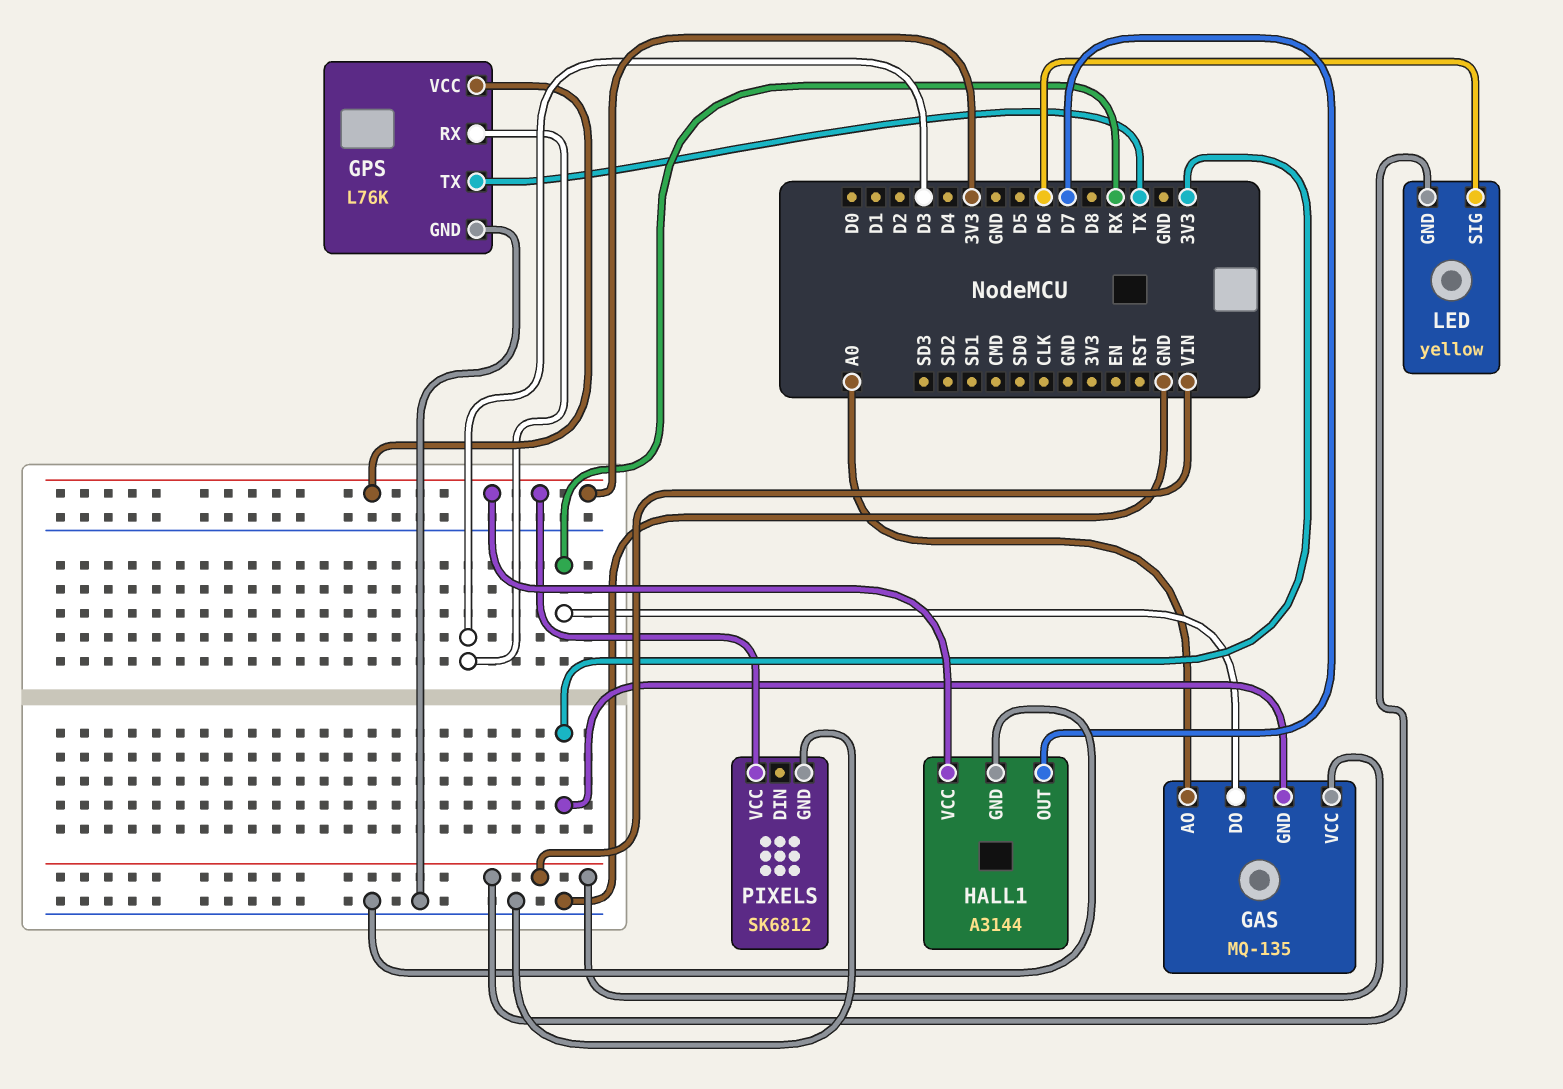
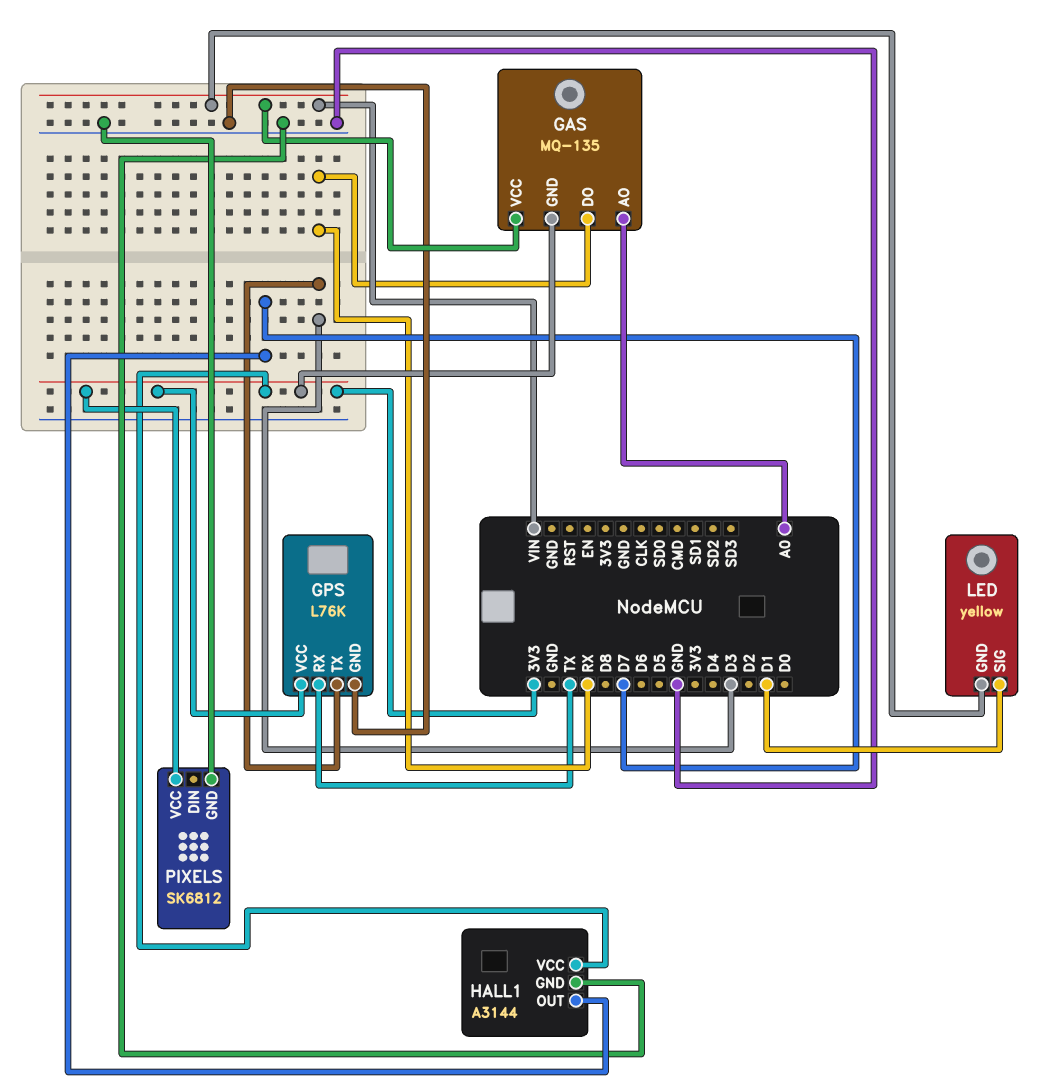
GPS pin RX: D3 -> TX
GPS pin TX: TX -> D3
LED pin SIG: D6 -> D1

